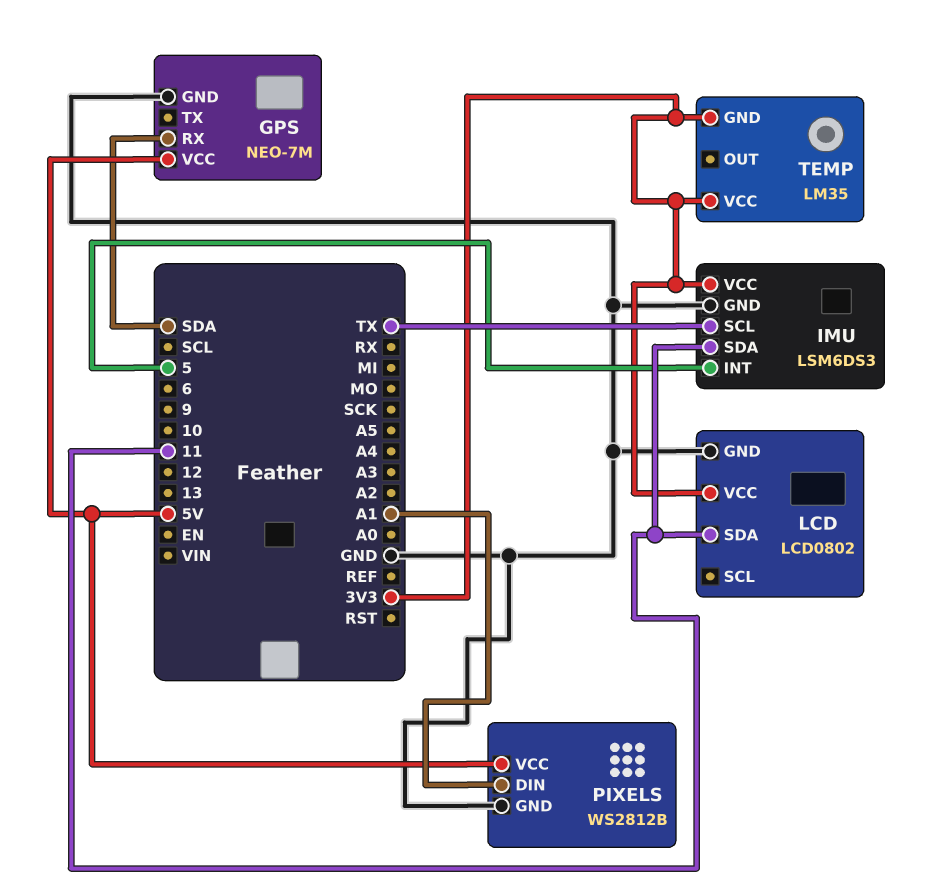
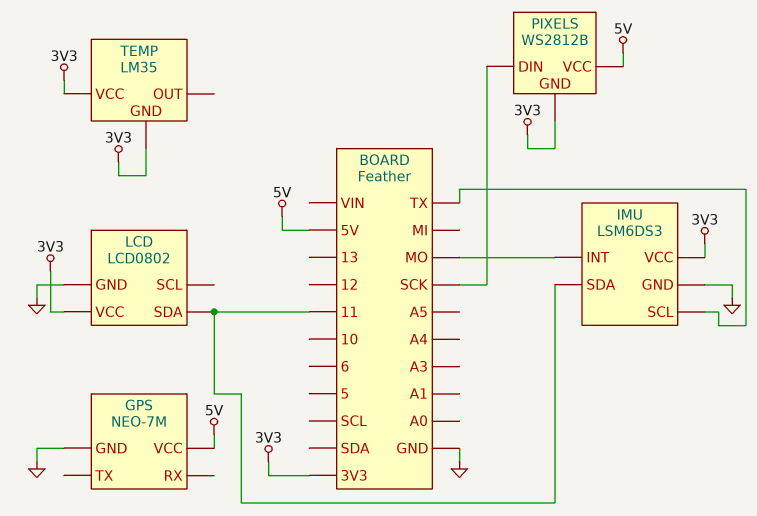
GPS pin RX: SDA -> none
IMU pin INT: 5 -> MO
PIXELS pin DIN: A1 -> SCK
PIXELS pin GND: GND -> 3V3

